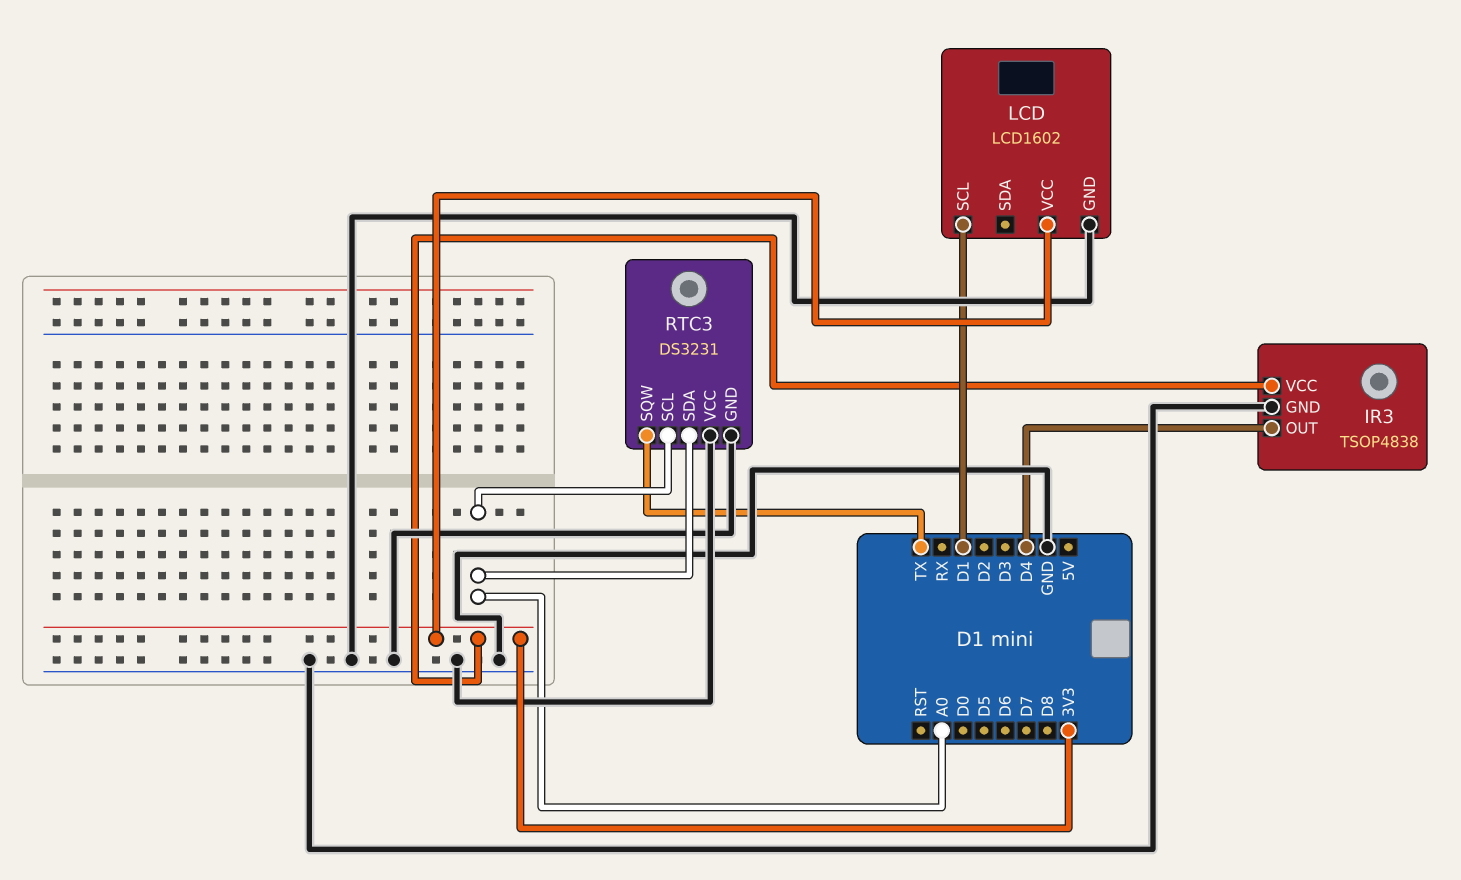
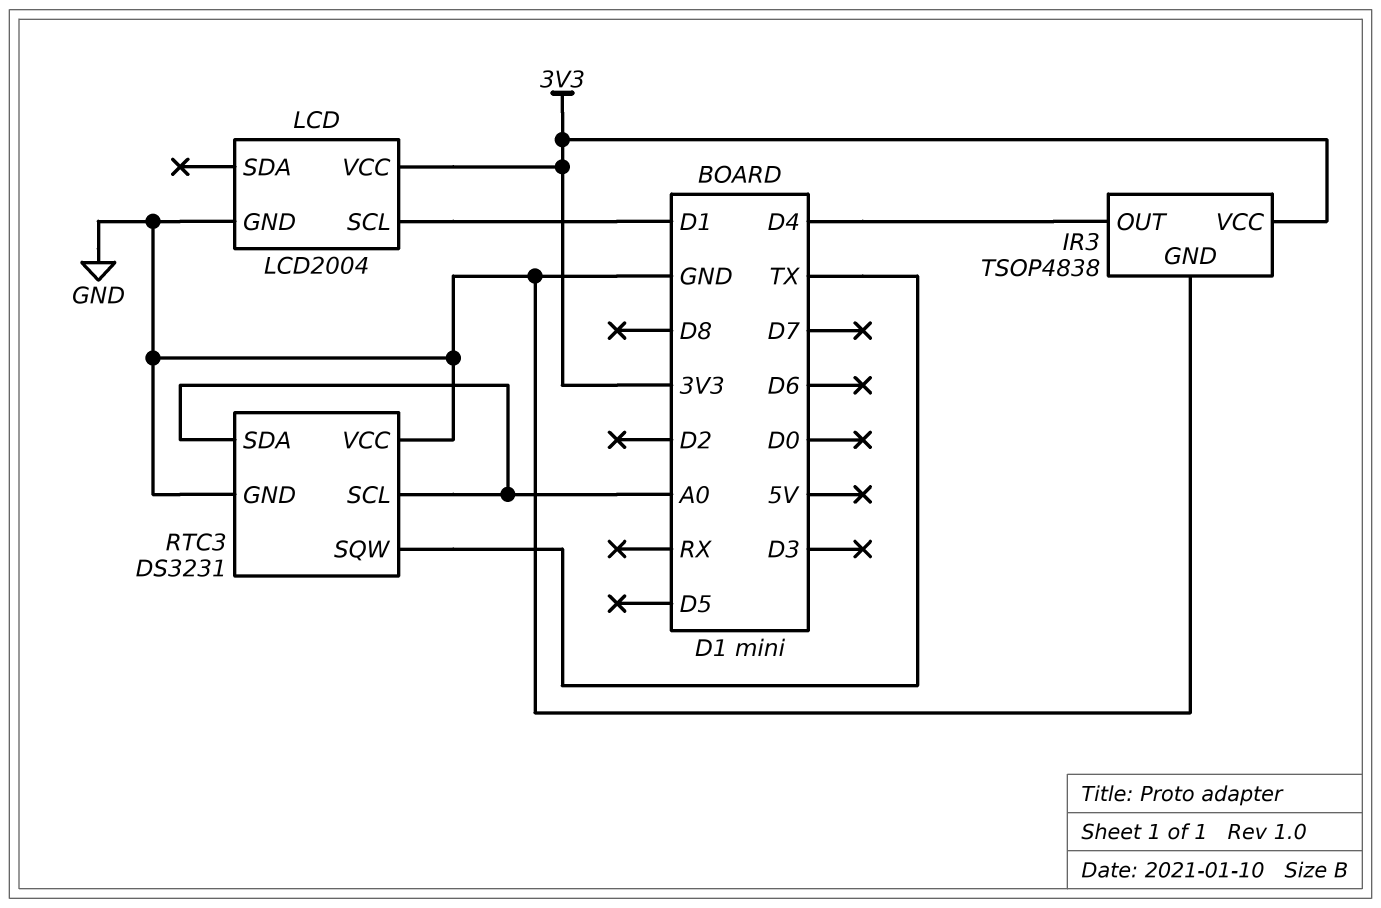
LCD: LCD1602 -> LCD2004

